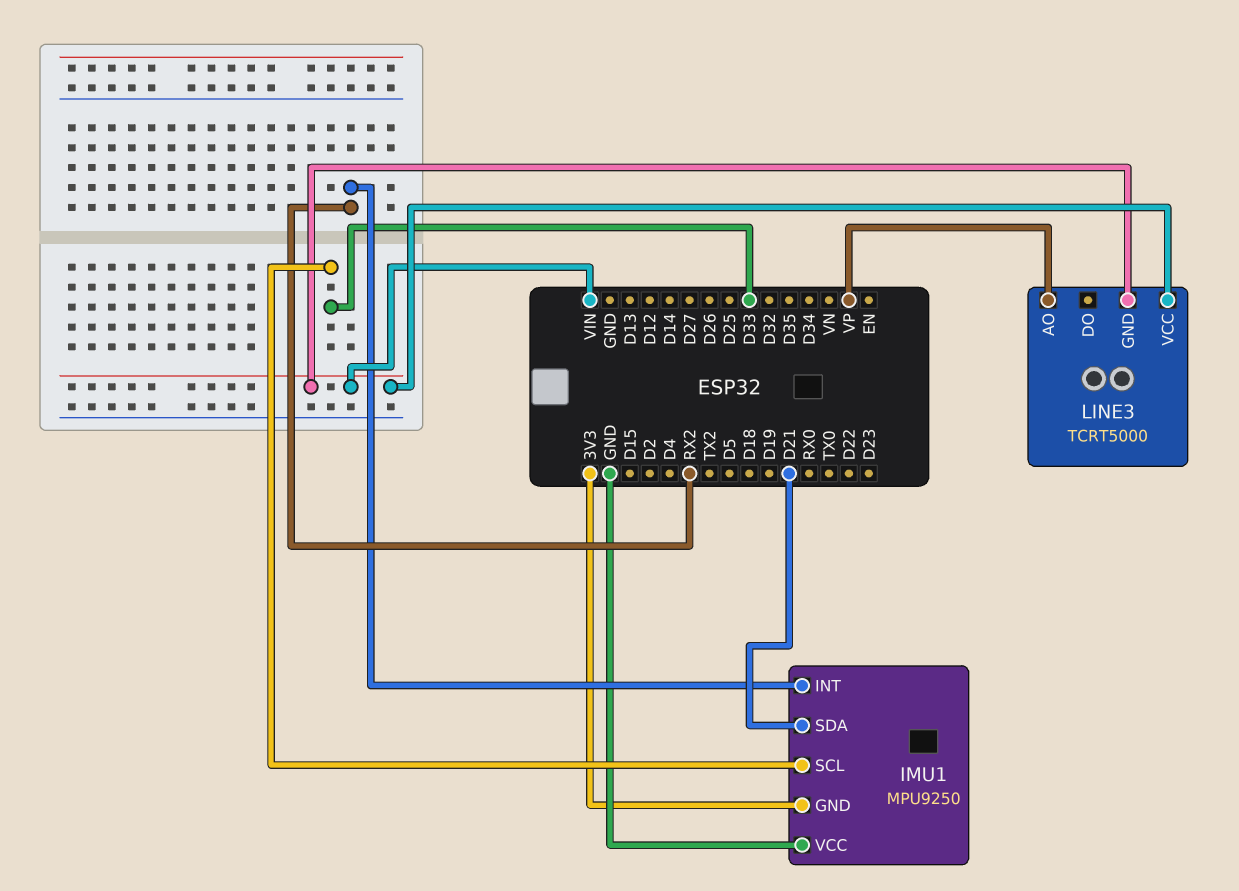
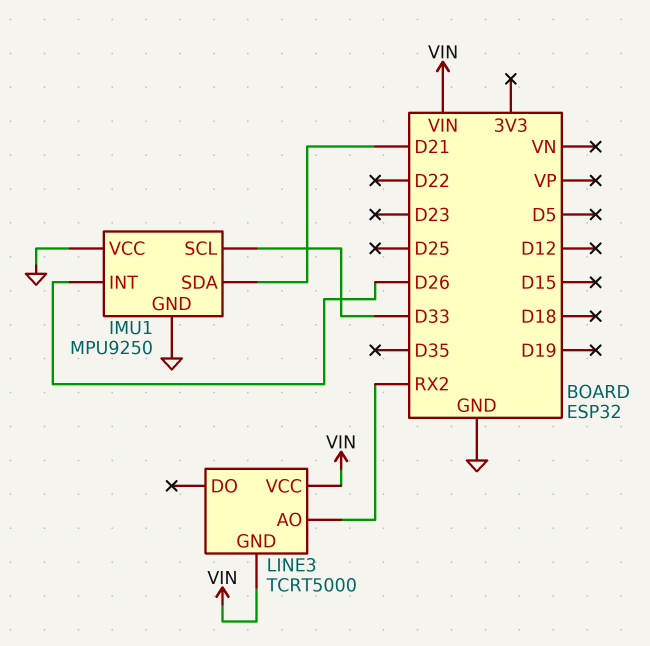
IMU1 pin GND: 3V3 -> GND
IMU1 pin INT: RX2 -> D26
LINE3 pin AO: VP -> RX2

